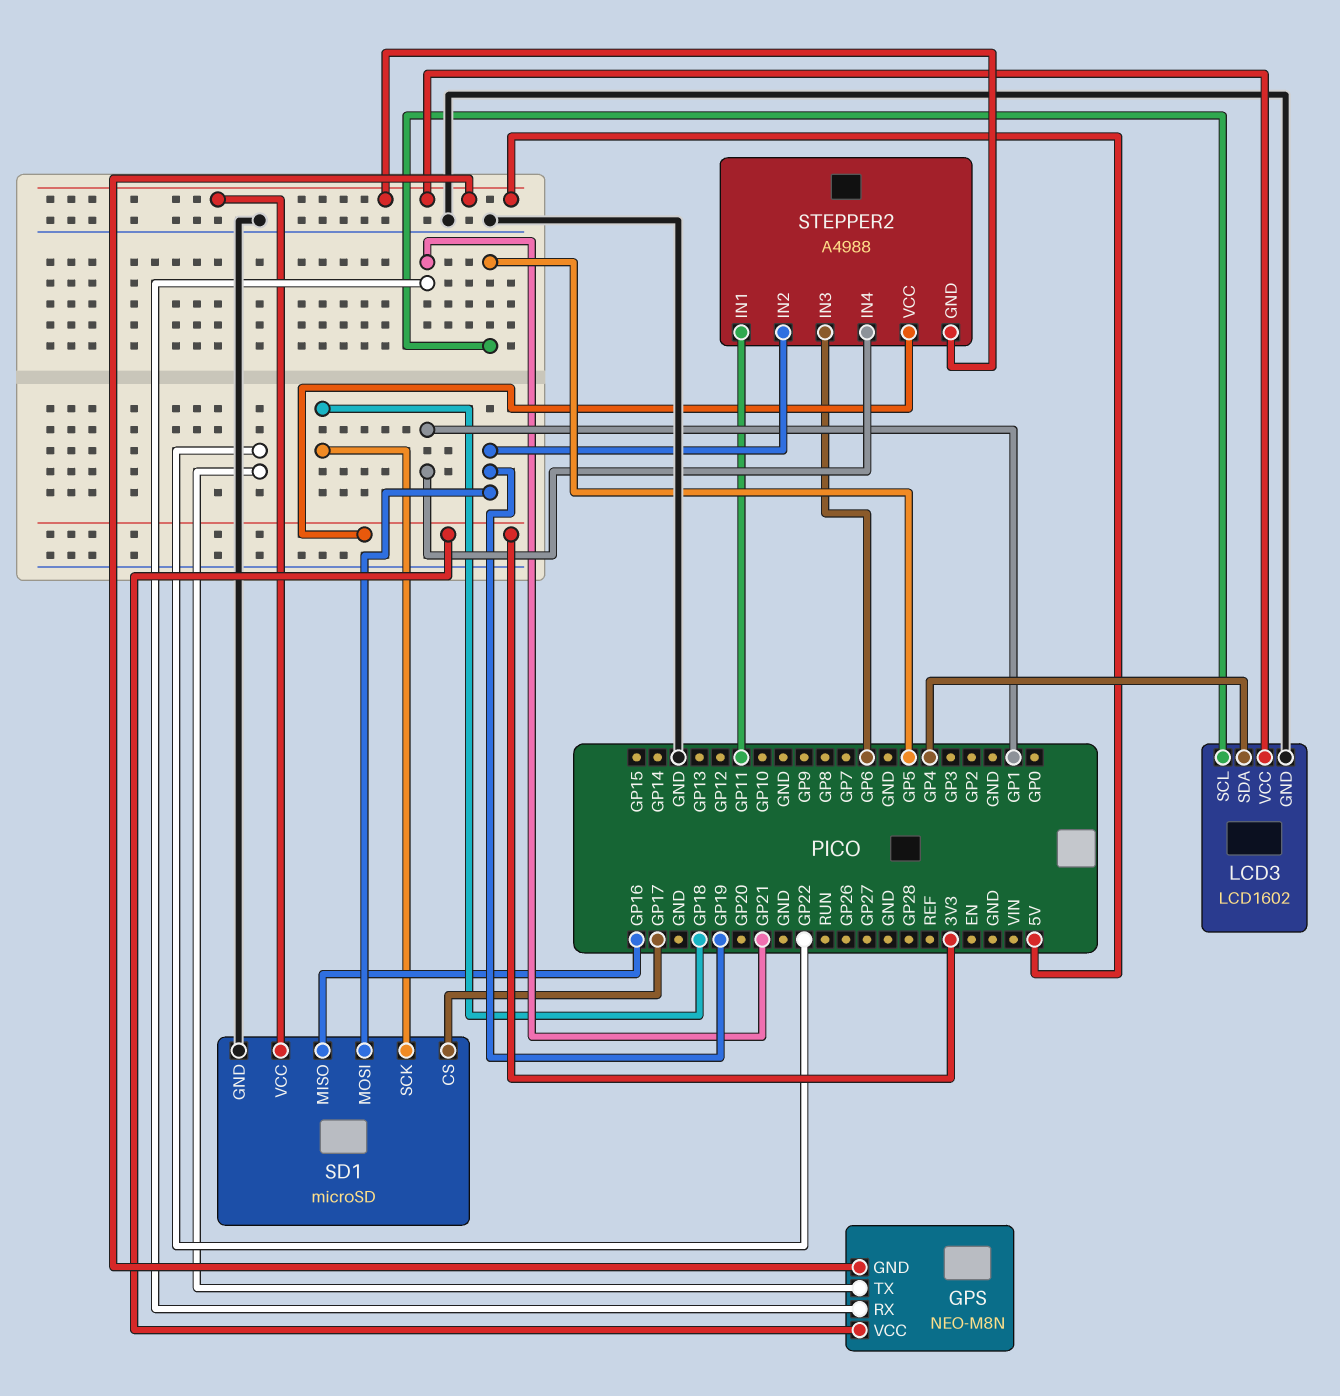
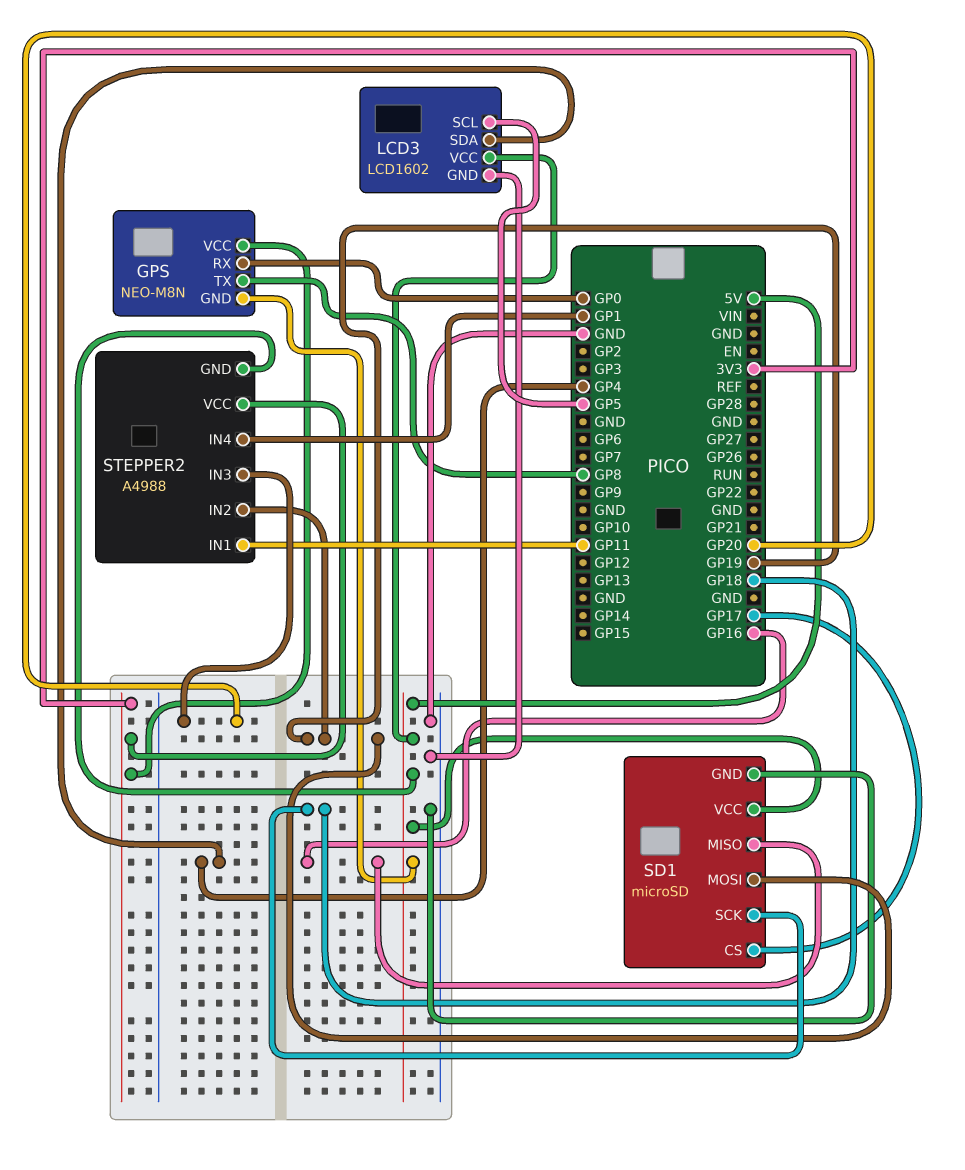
GPS pin RX: GP21 -> GP0
GPS pin TX: GP22 -> GP8
STEPPER2 pin IN3: GP6 -> GP20

